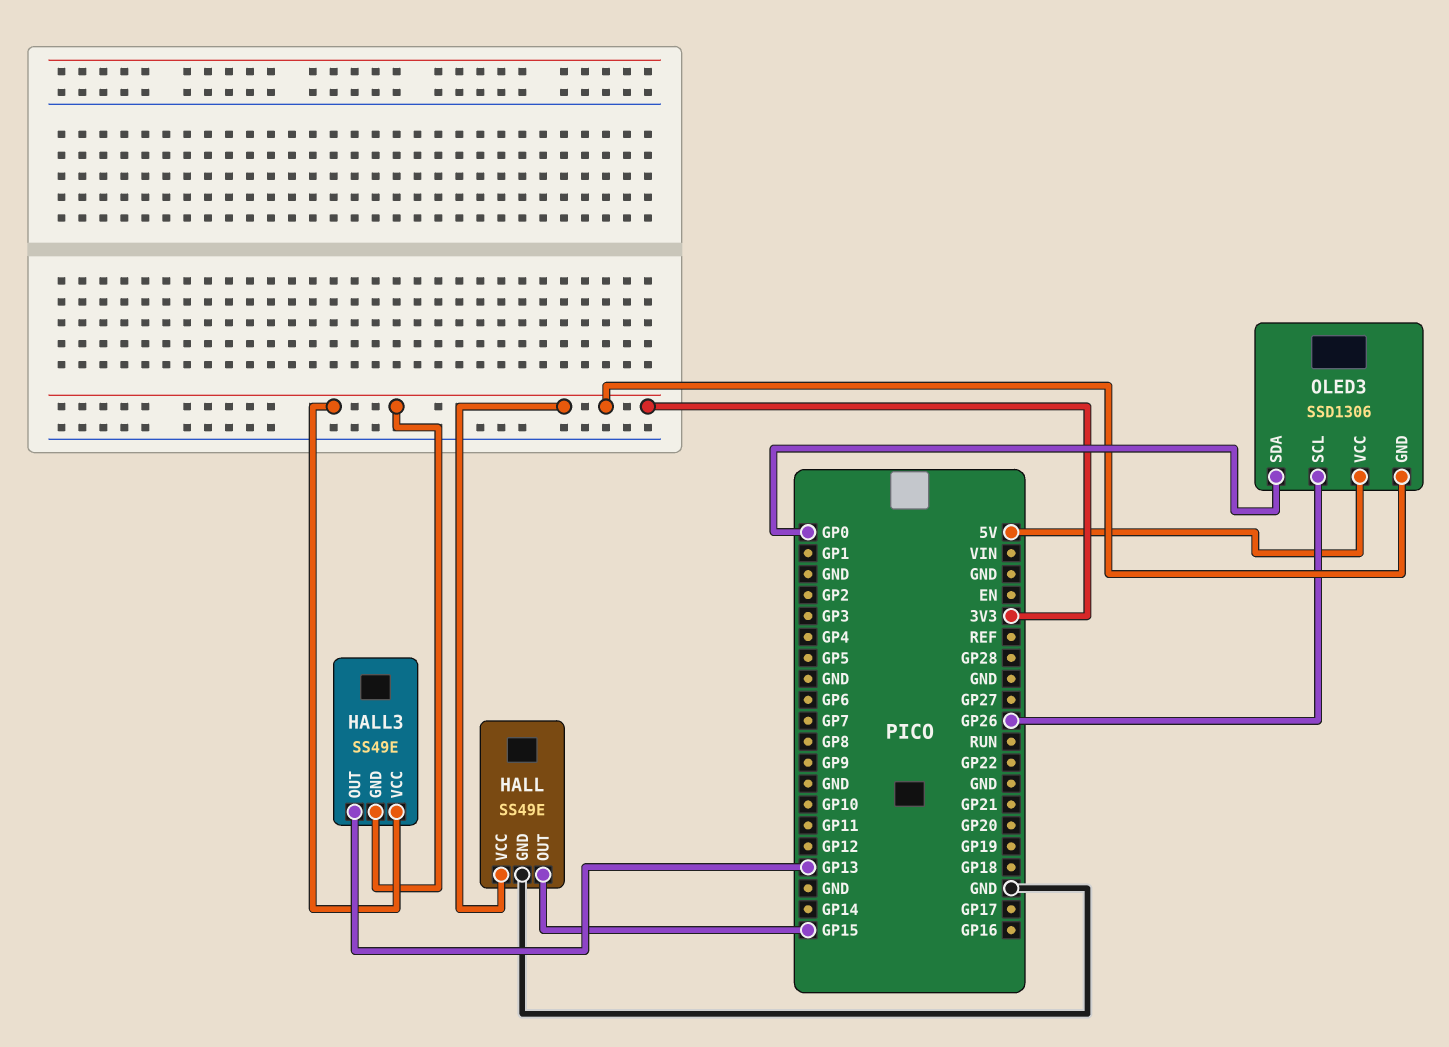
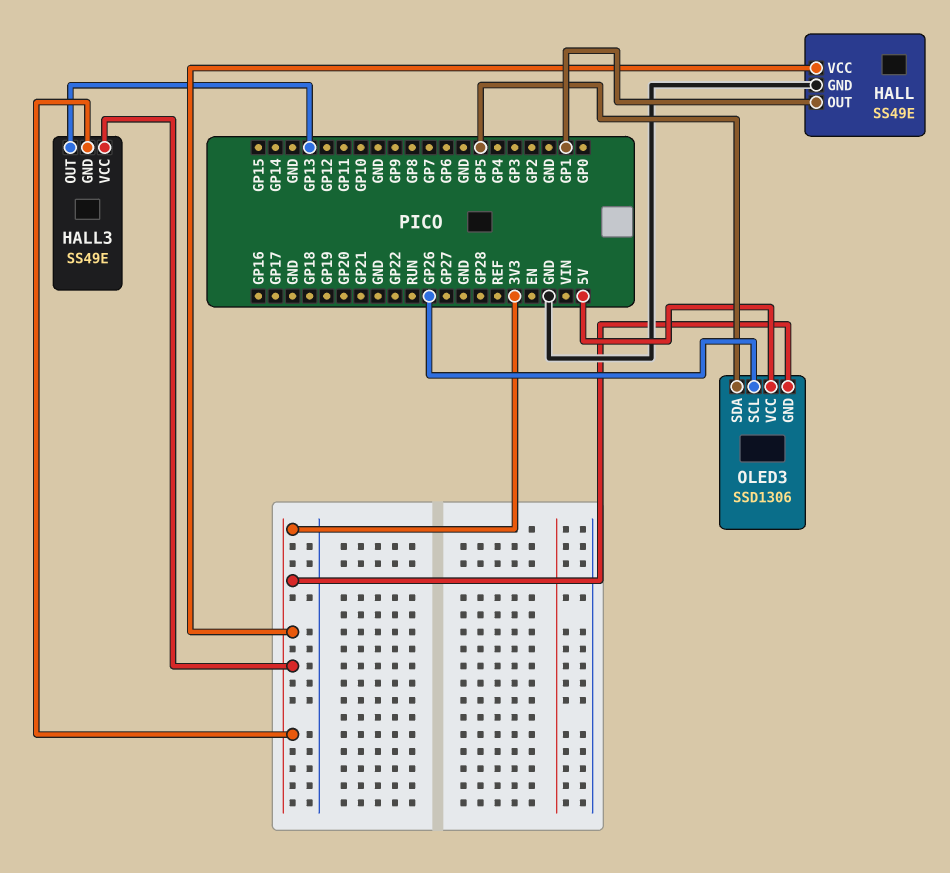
HALL pin OUT: GP15 -> GP1
OLED3 pin SDA: GP0 -> GP5

